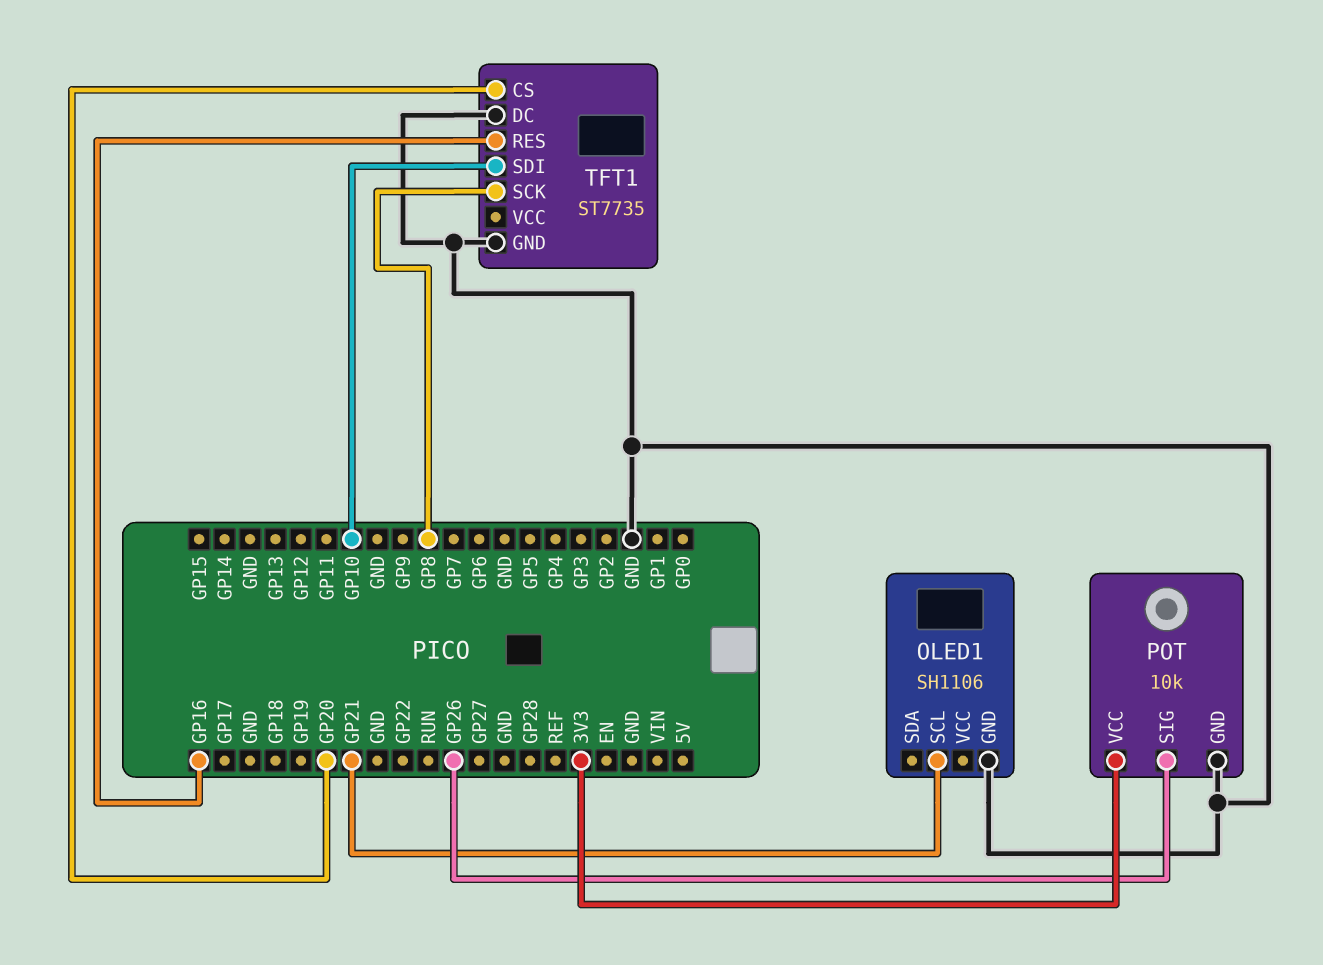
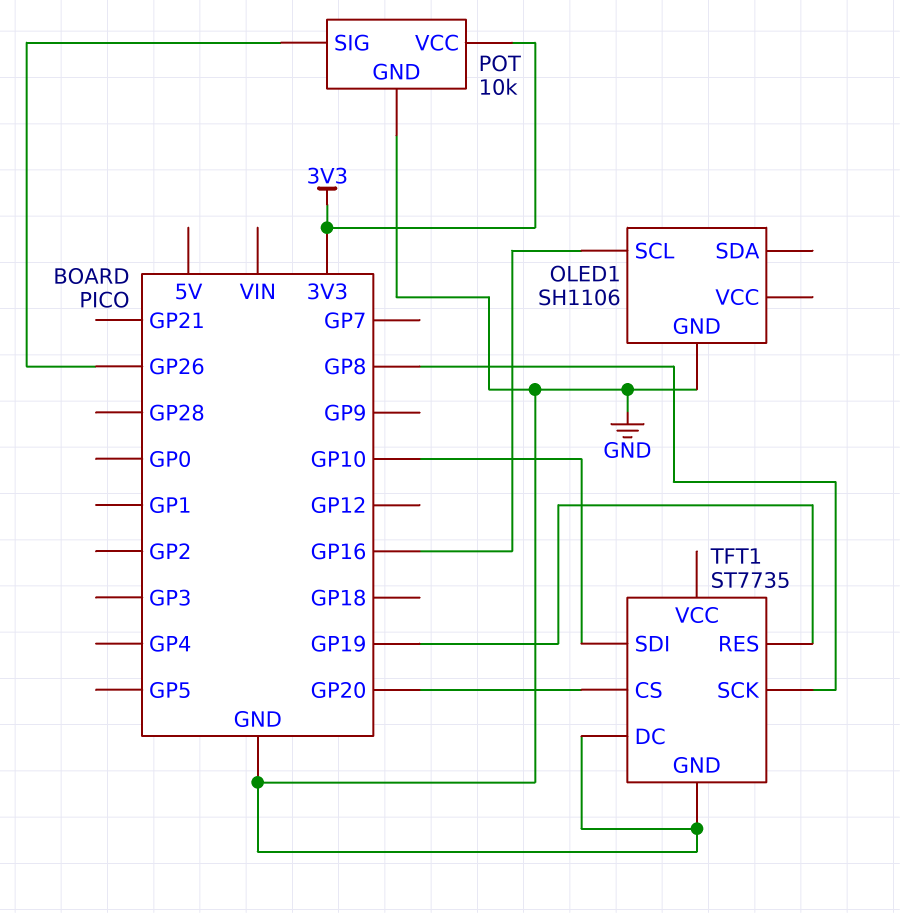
OLED1 pin SCL: GP21 -> GP16
TFT1 pin RES: GP16 -> GP19

